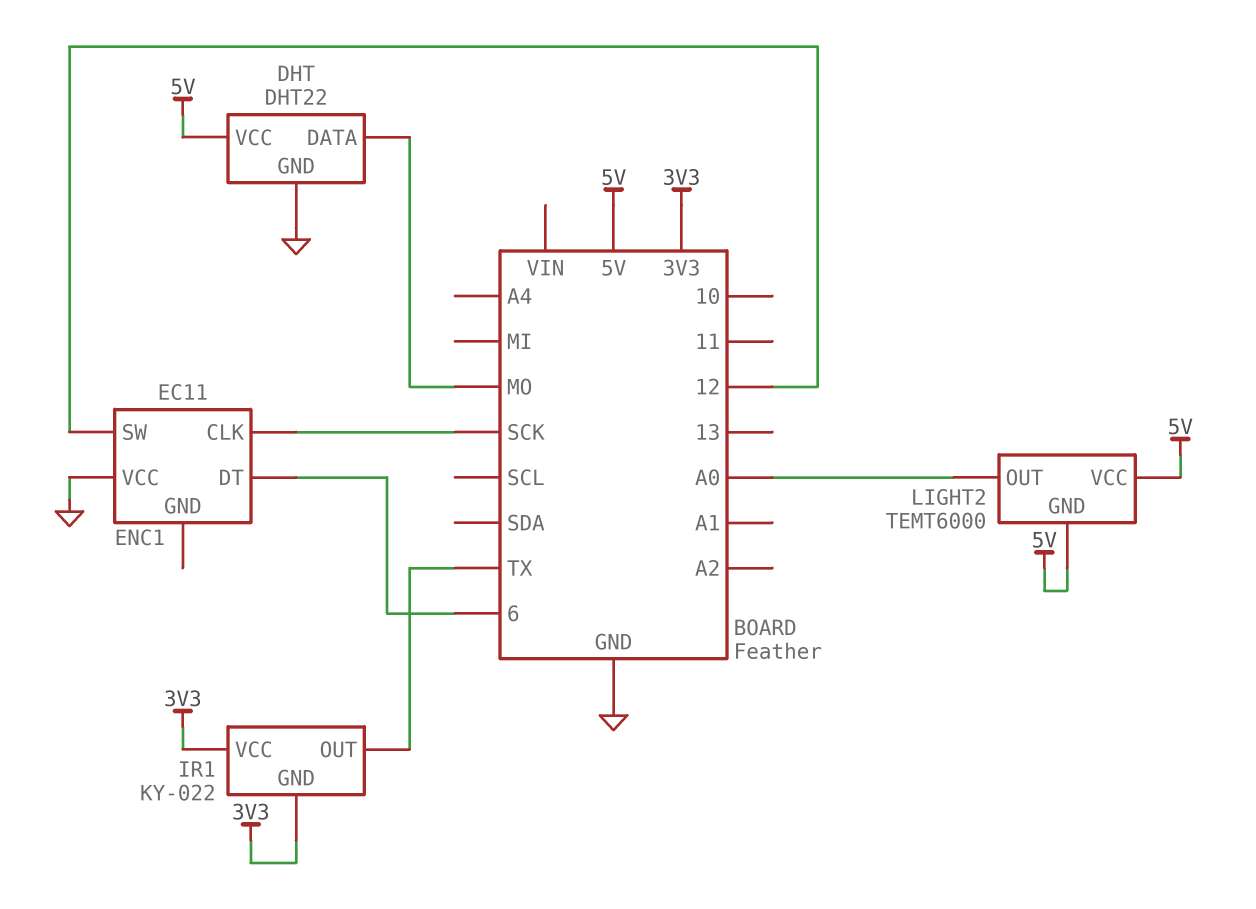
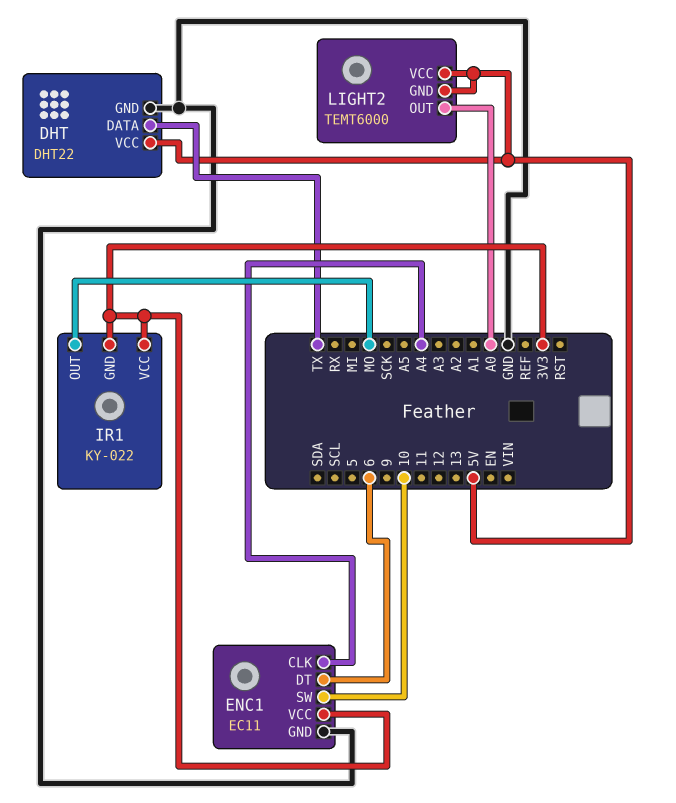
DHT pin DATA: MO -> TX
ENC1 pin CLK: SCK -> A4
ENC1 pin GND: none -> GND
ENC1 pin SW: 12 -> 10
ENC1 pin VCC: GND -> 3V3
IR1 pin OUT: TX -> MO

